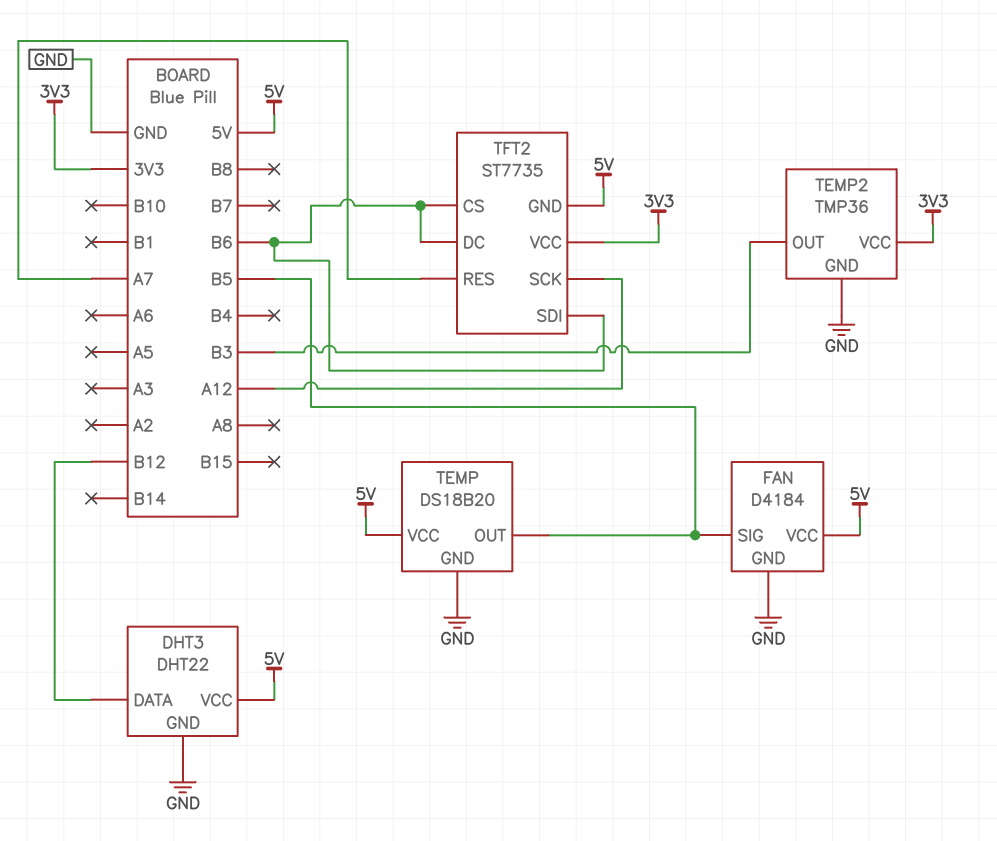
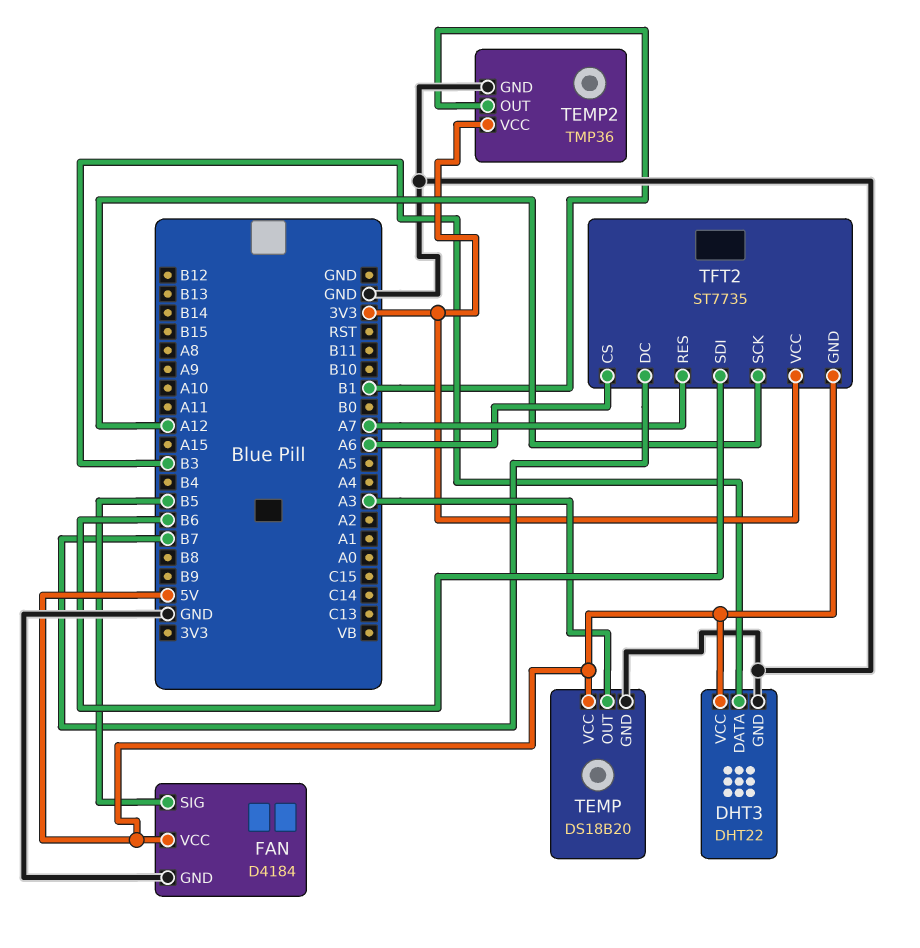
DHT3 pin DATA: B12 -> B3
TEMP pin OUT: B5 -> A3
TEMP2 pin OUT: B3 -> B1
TFT2 pin CS: B6 -> A6
TFT2 pin DC: B6 -> B7

